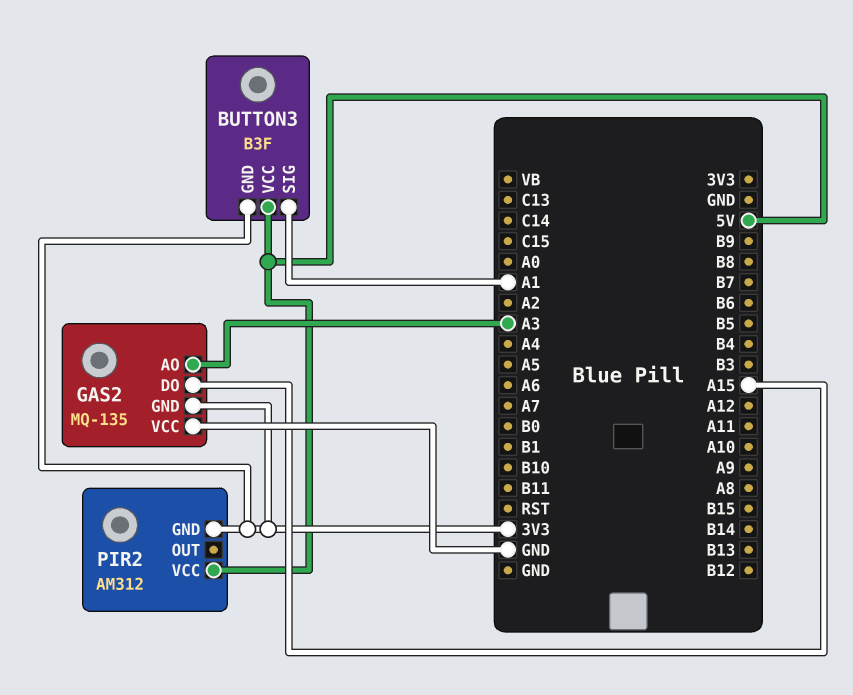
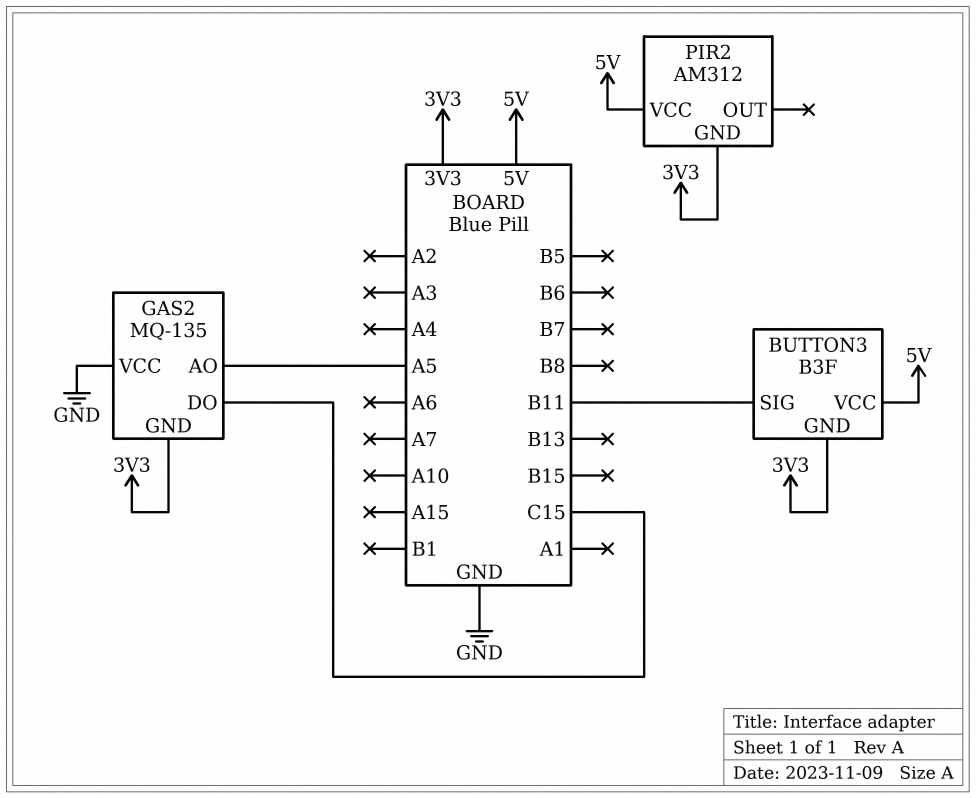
BUTTON3 pin SIG: A1 -> B11
GAS2 pin AO: A3 -> A5
GAS2 pin DO: A15 -> C15

